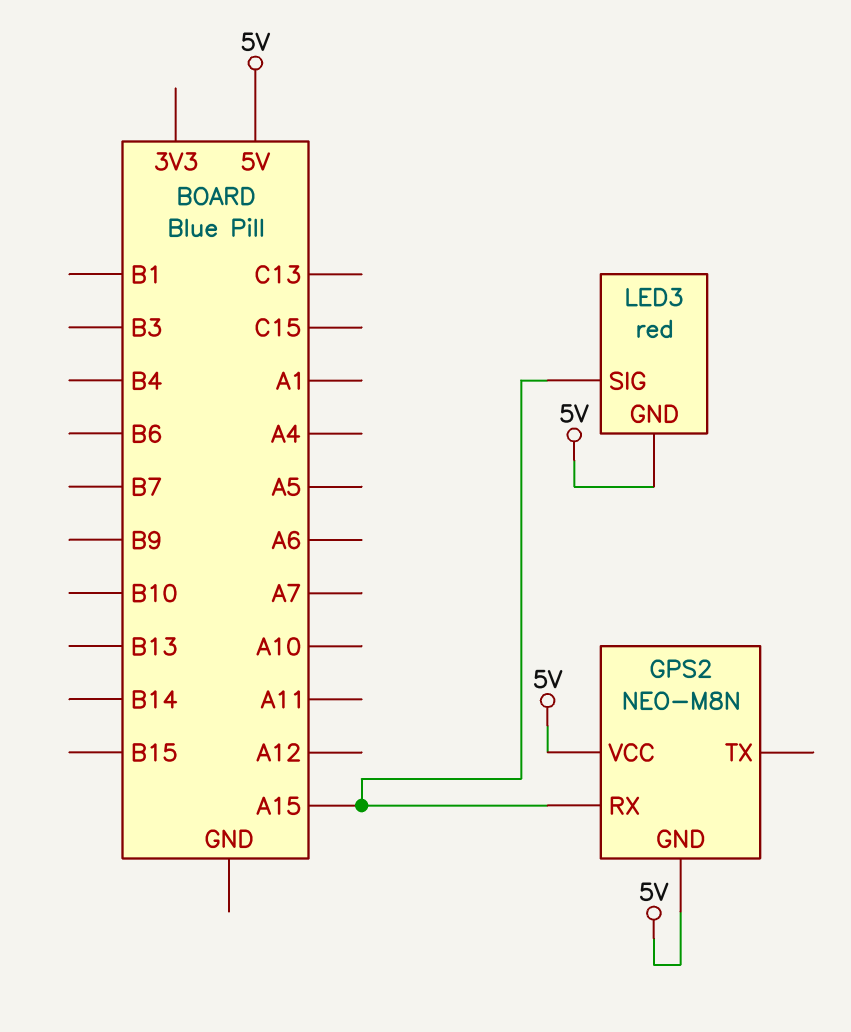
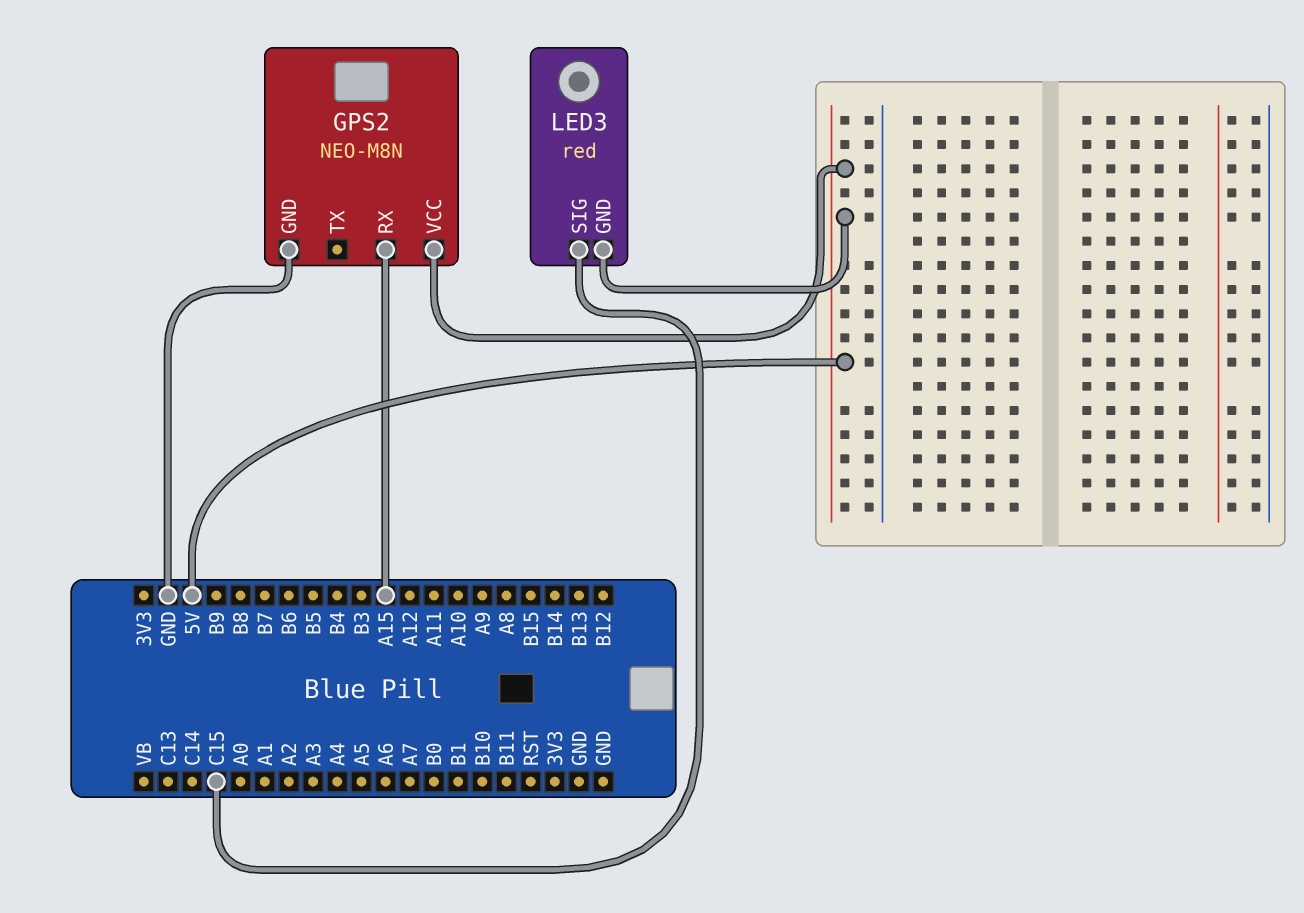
GPS2 pin GND: 5V -> GND
LED3 pin SIG: A15 -> C15

